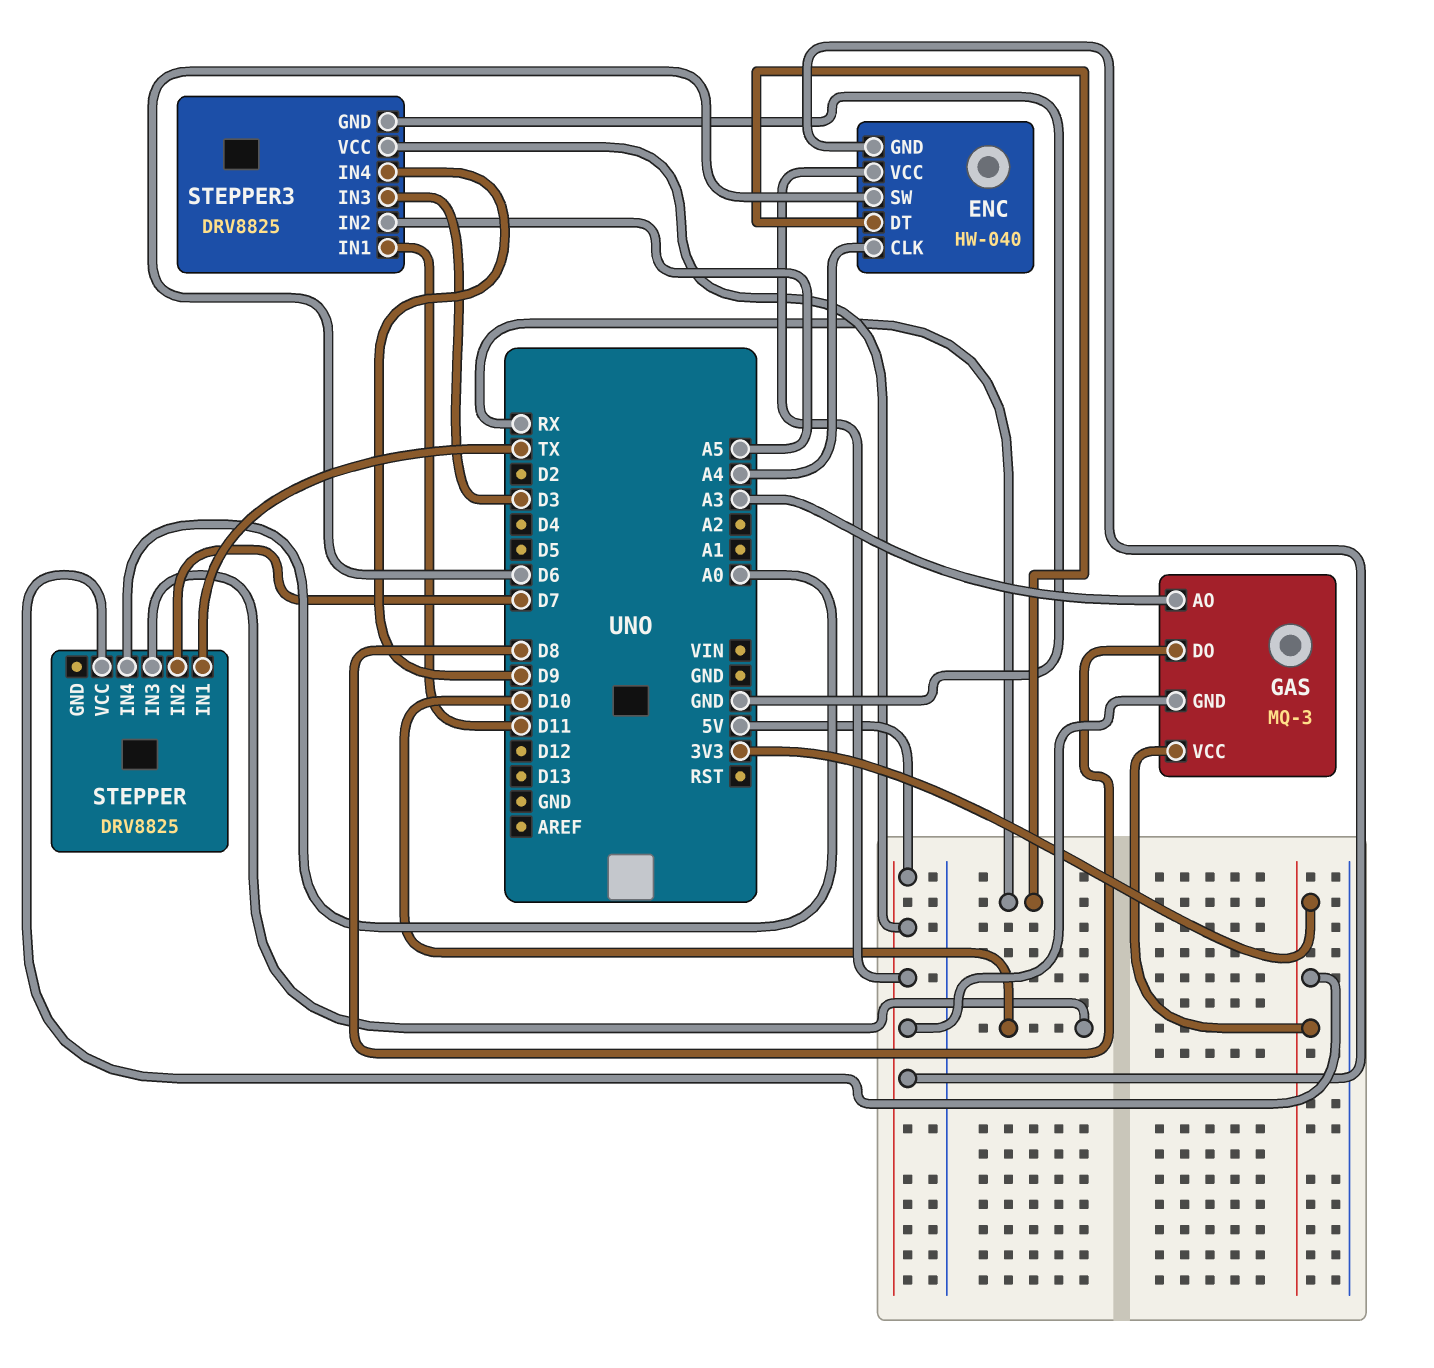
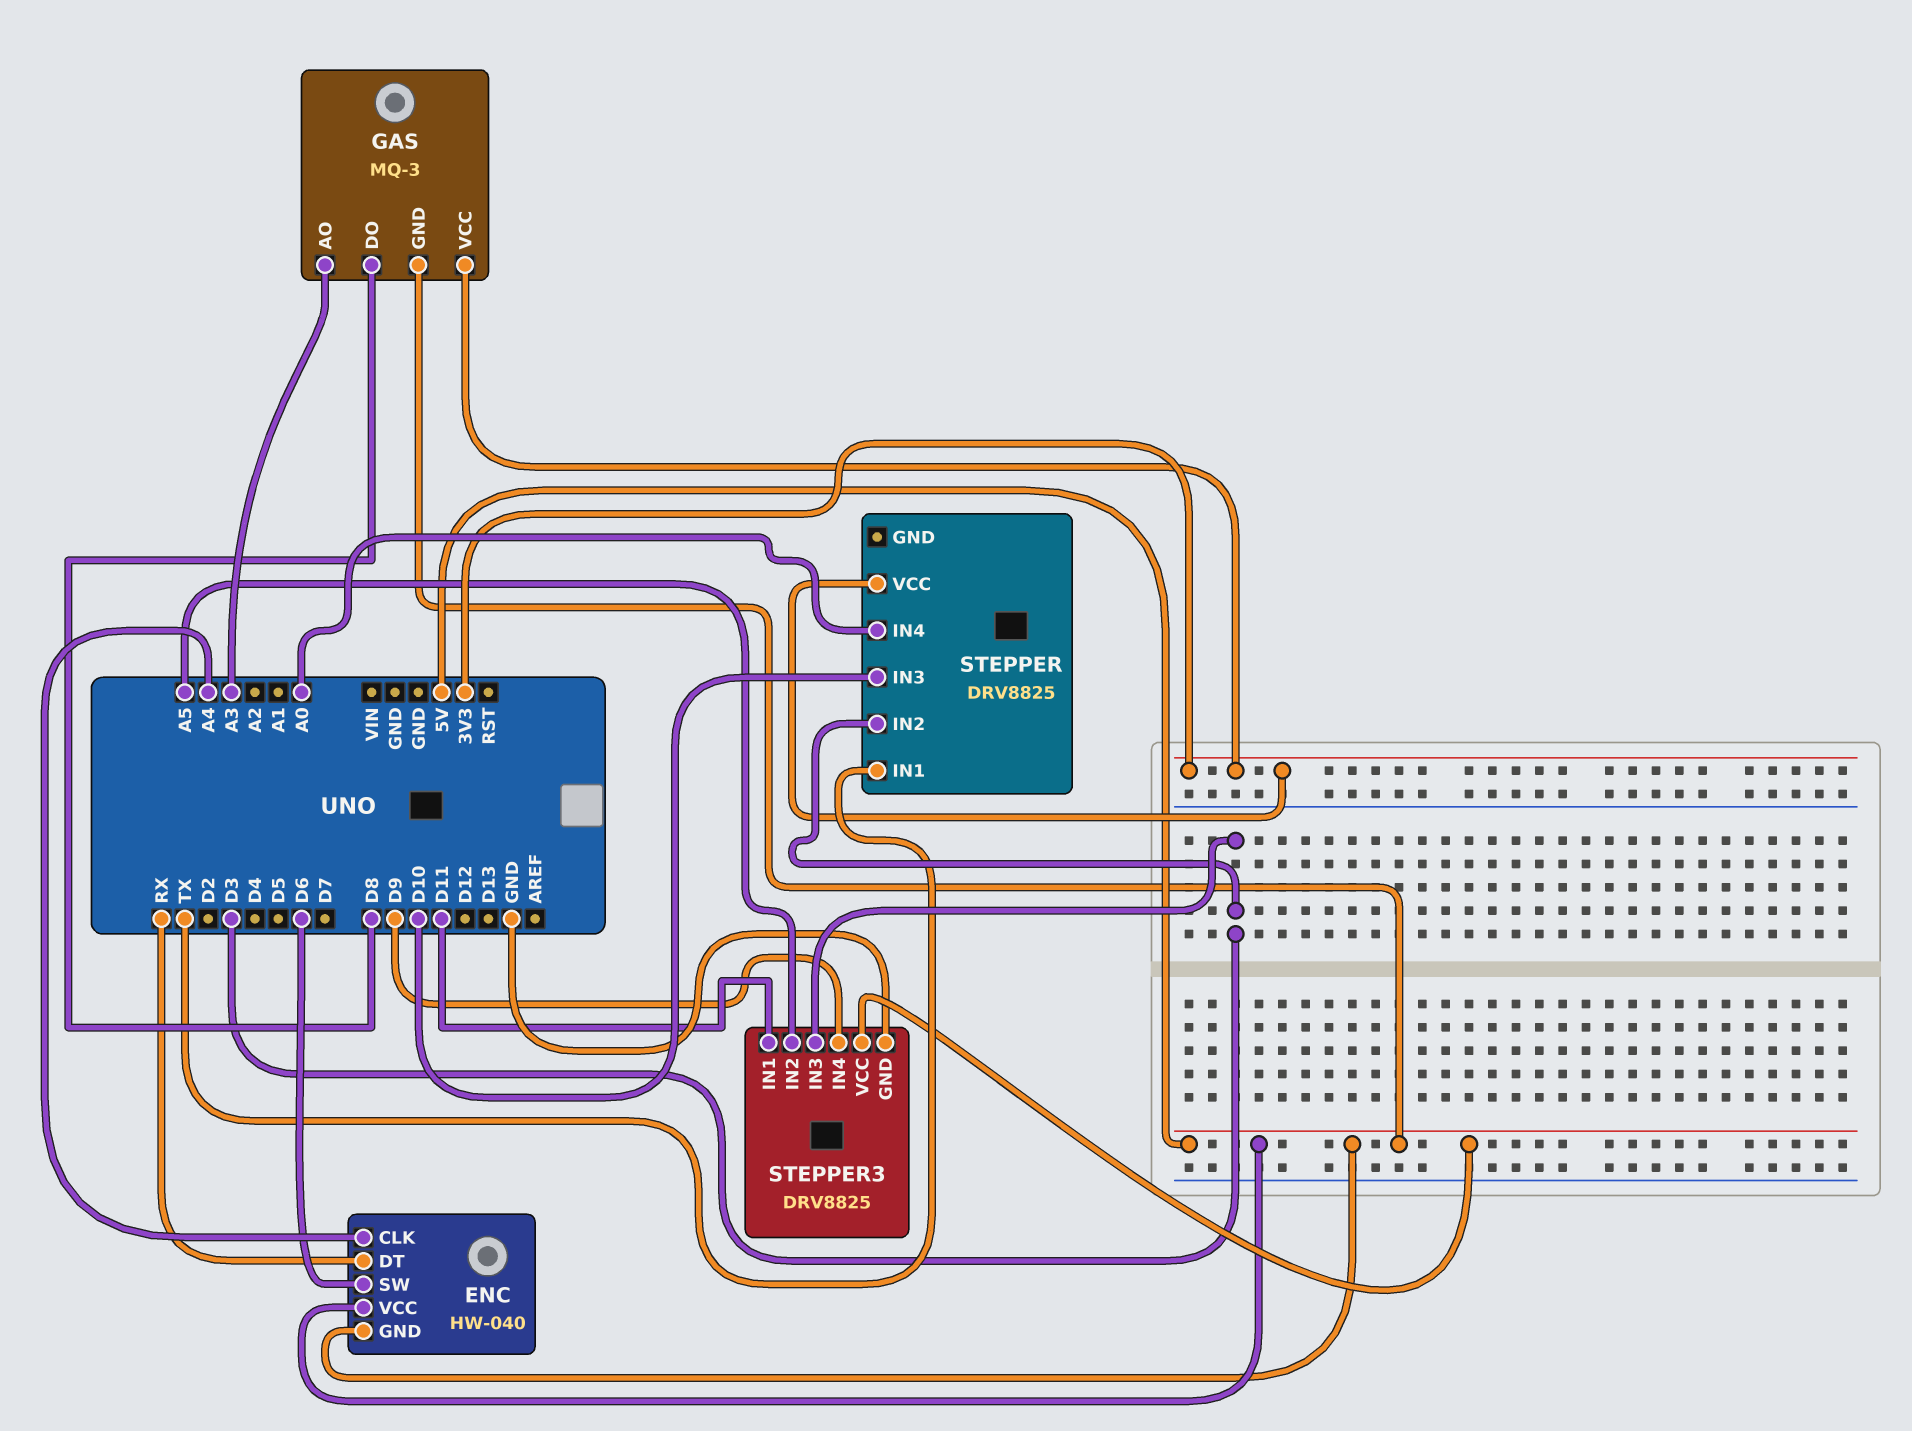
STEPPER pin IN2: D7 -> D3

